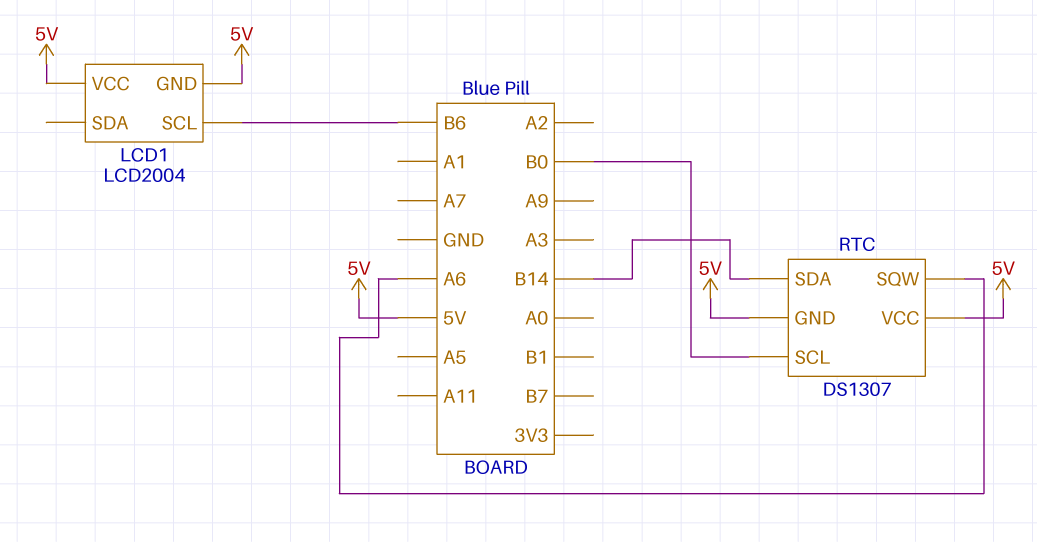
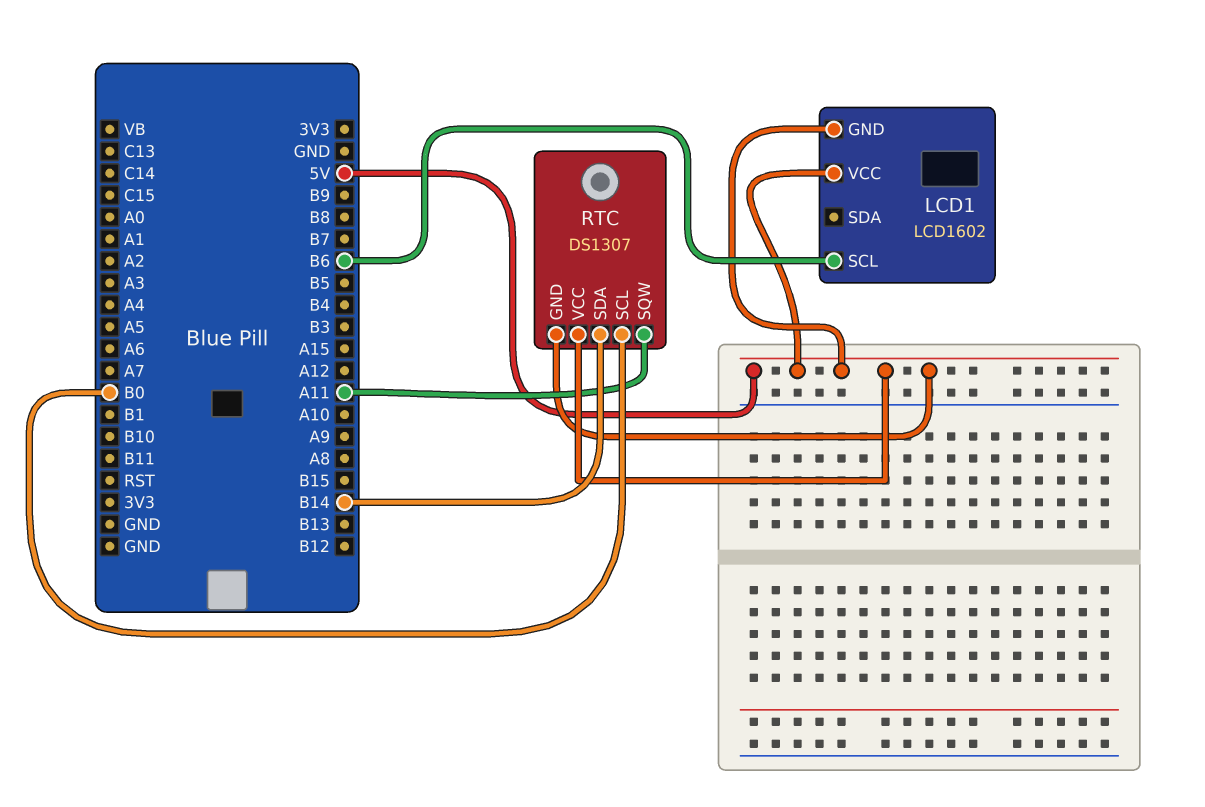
LCD1: LCD2004 -> LCD1602
RTC pin SQW: A6 -> A11

